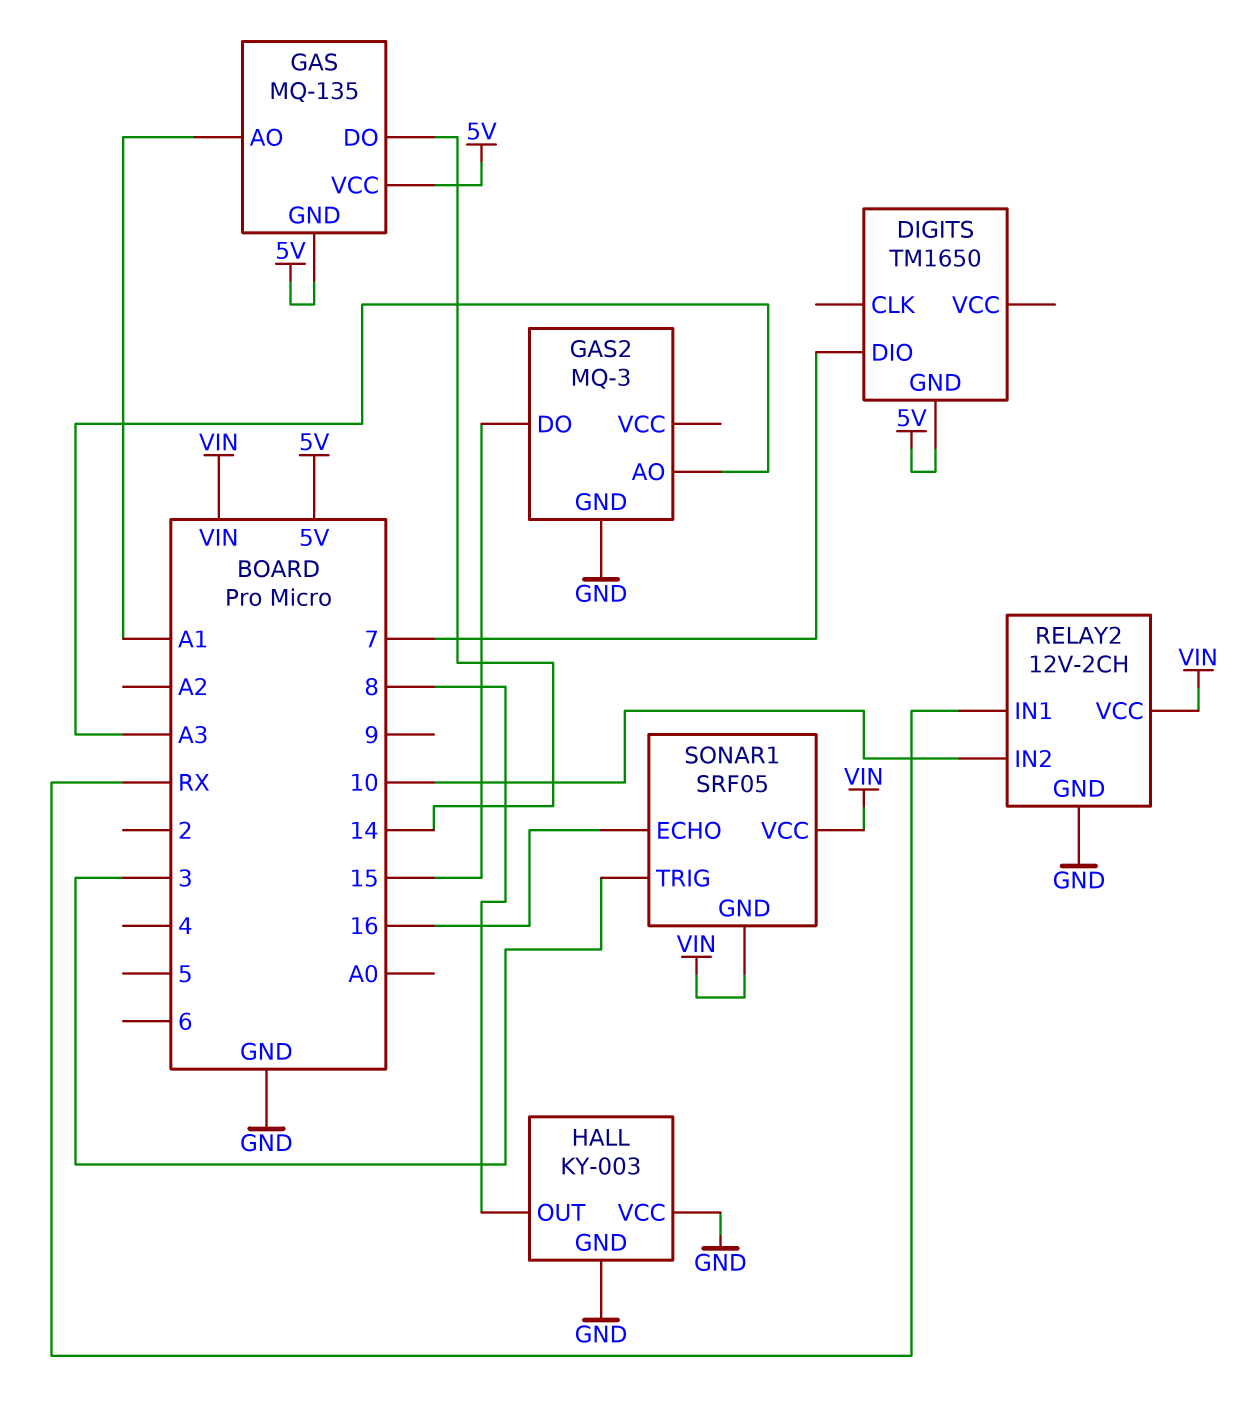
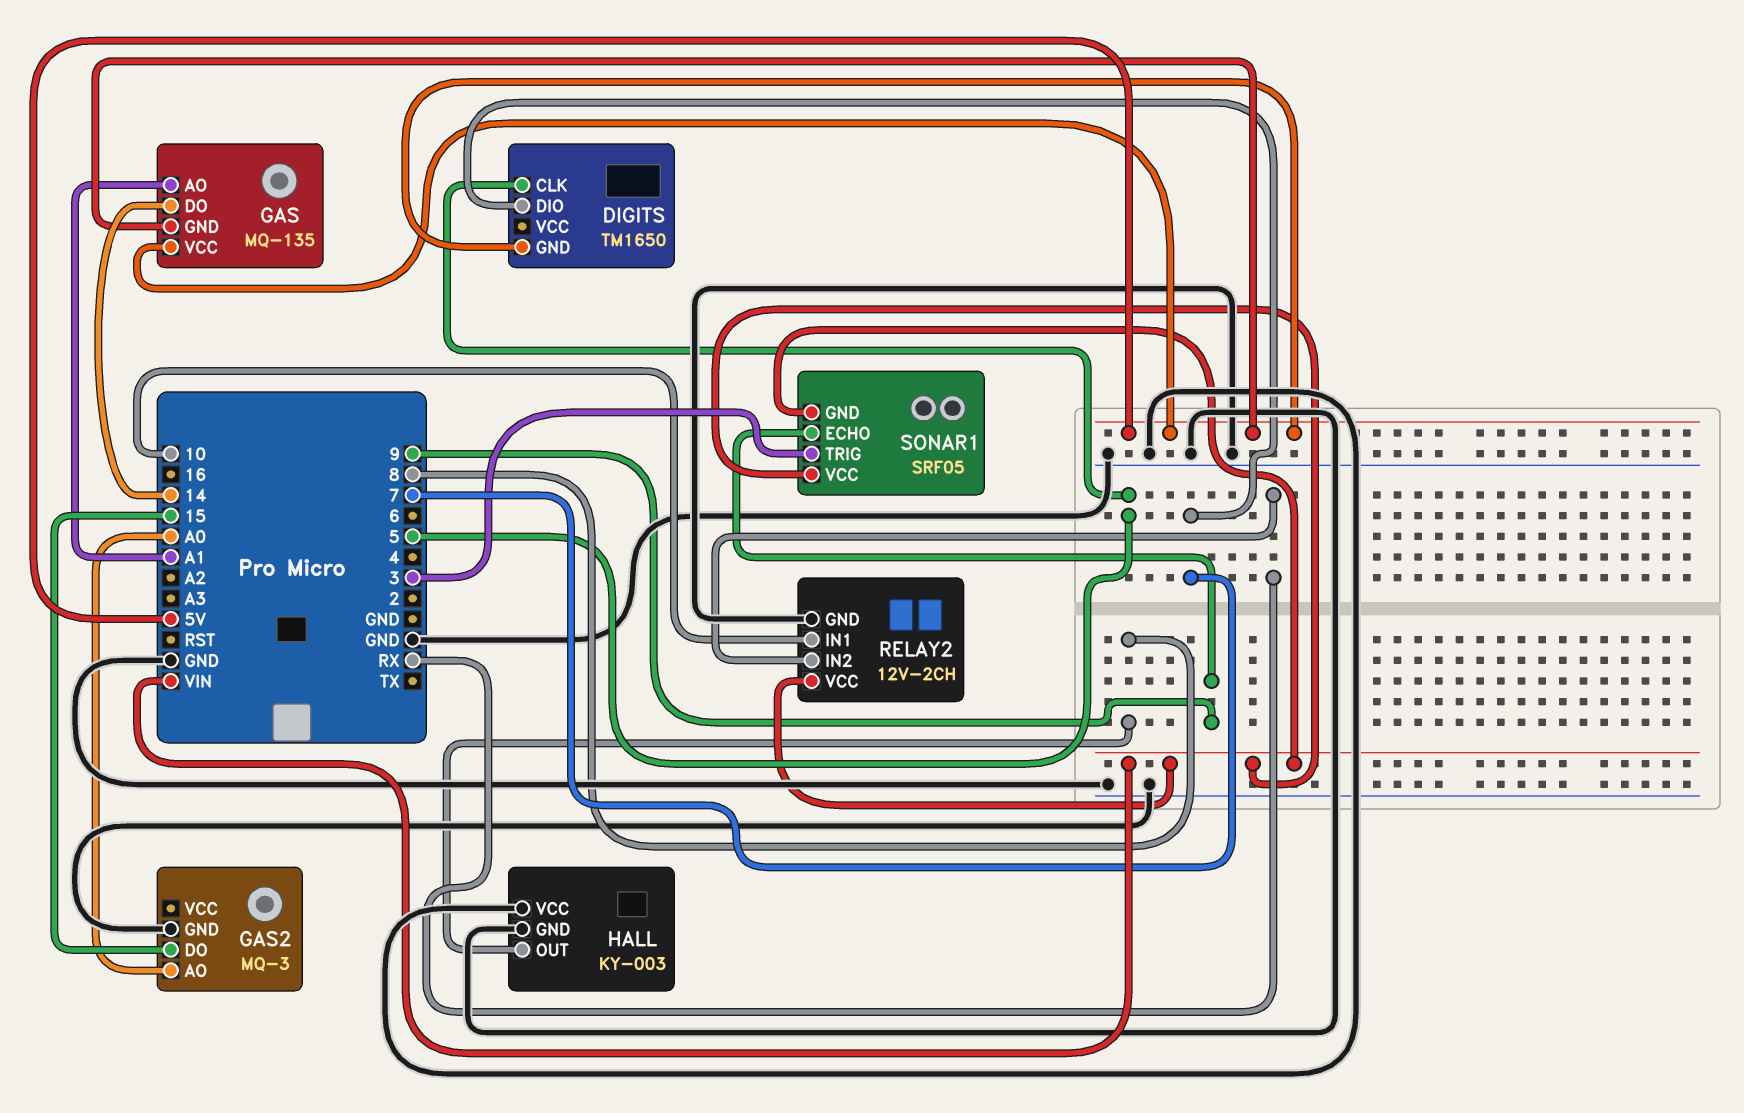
DIGITS pin CLK: none -> 5
GAS2 pin AO: A3 -> A0
RELAY2 pin IN1: RX -> 10
RELAY2 pin IN2: 10 -> RX
SONAR1 pin ECHO: 16 -> 9

